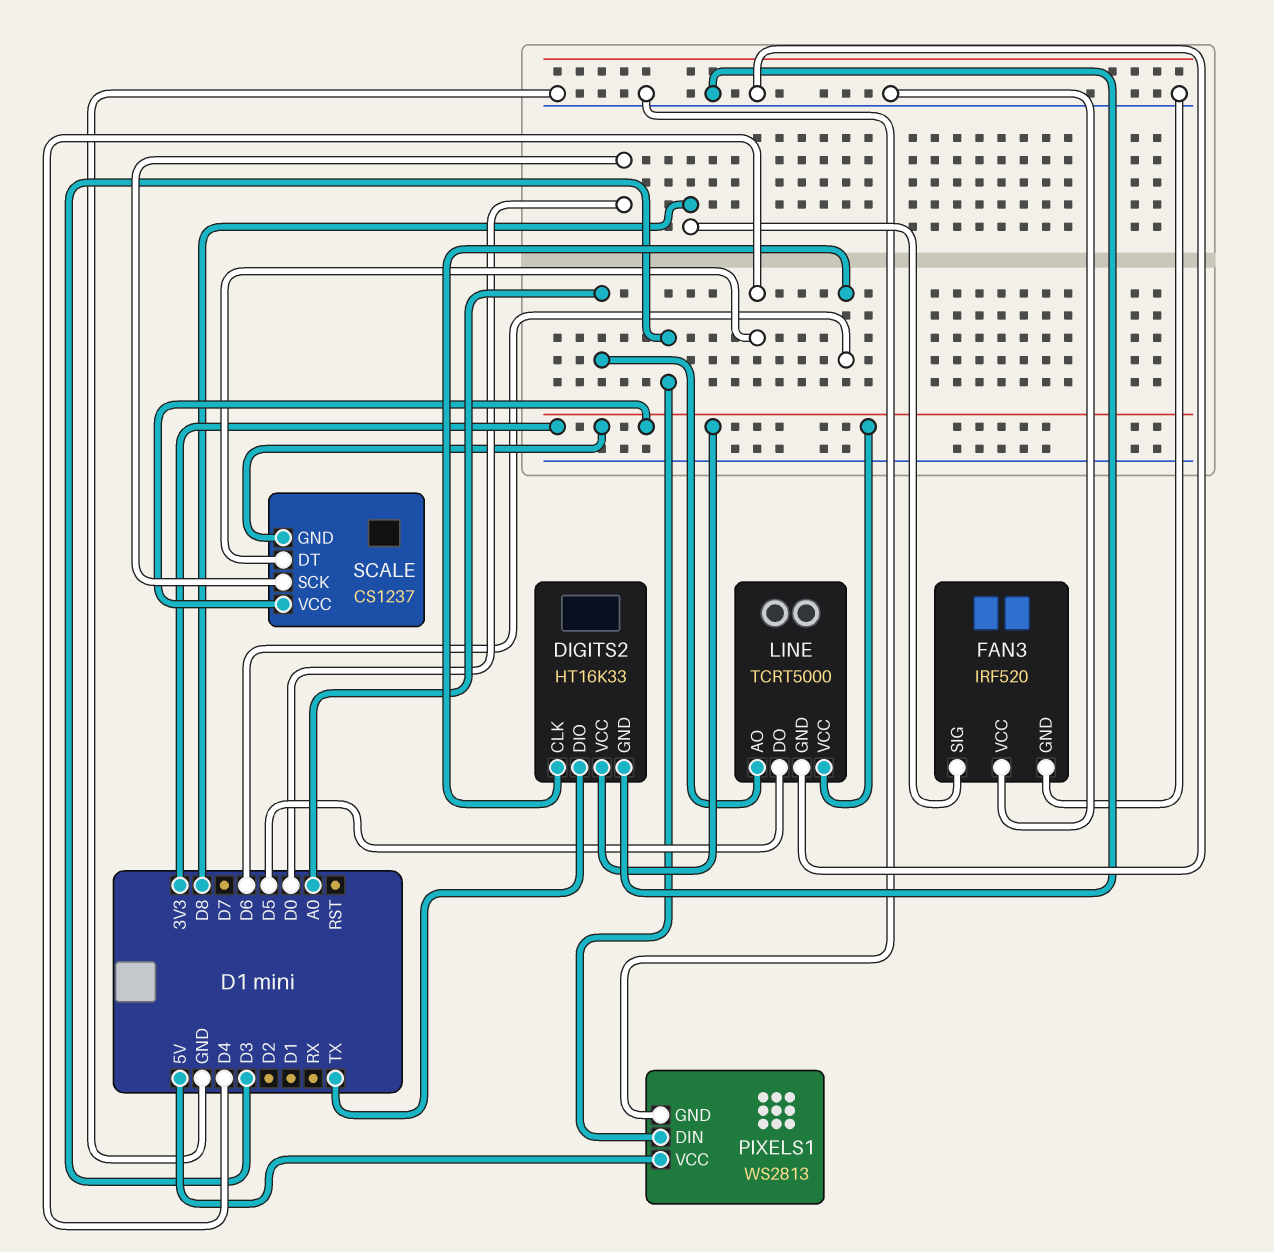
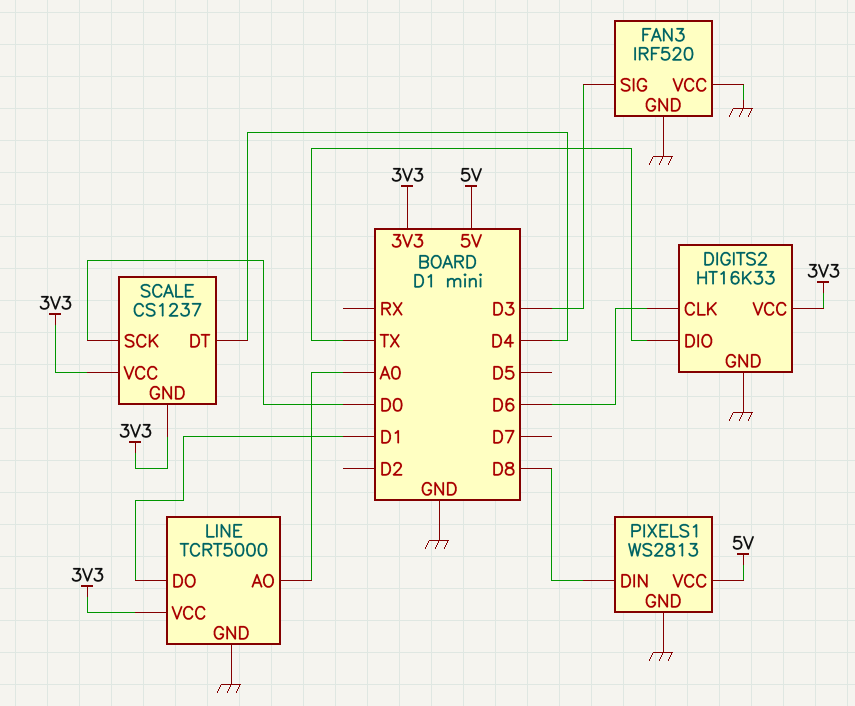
FAN3 pin SIG: D8 -> D3
LINE pin DO: D5 -> D1
PIXELS1 pin DIN: D3 -> D8

